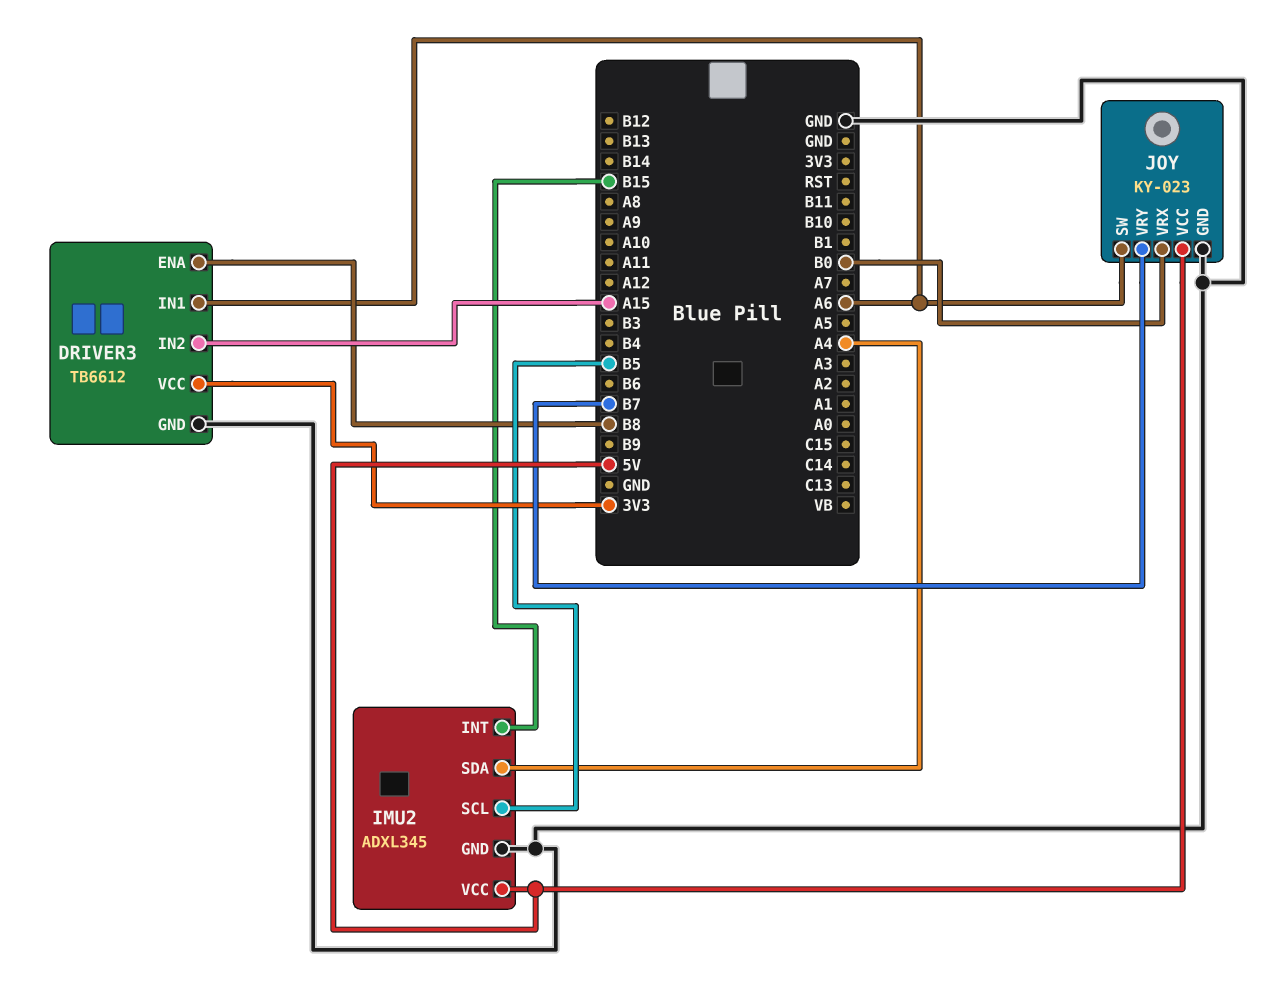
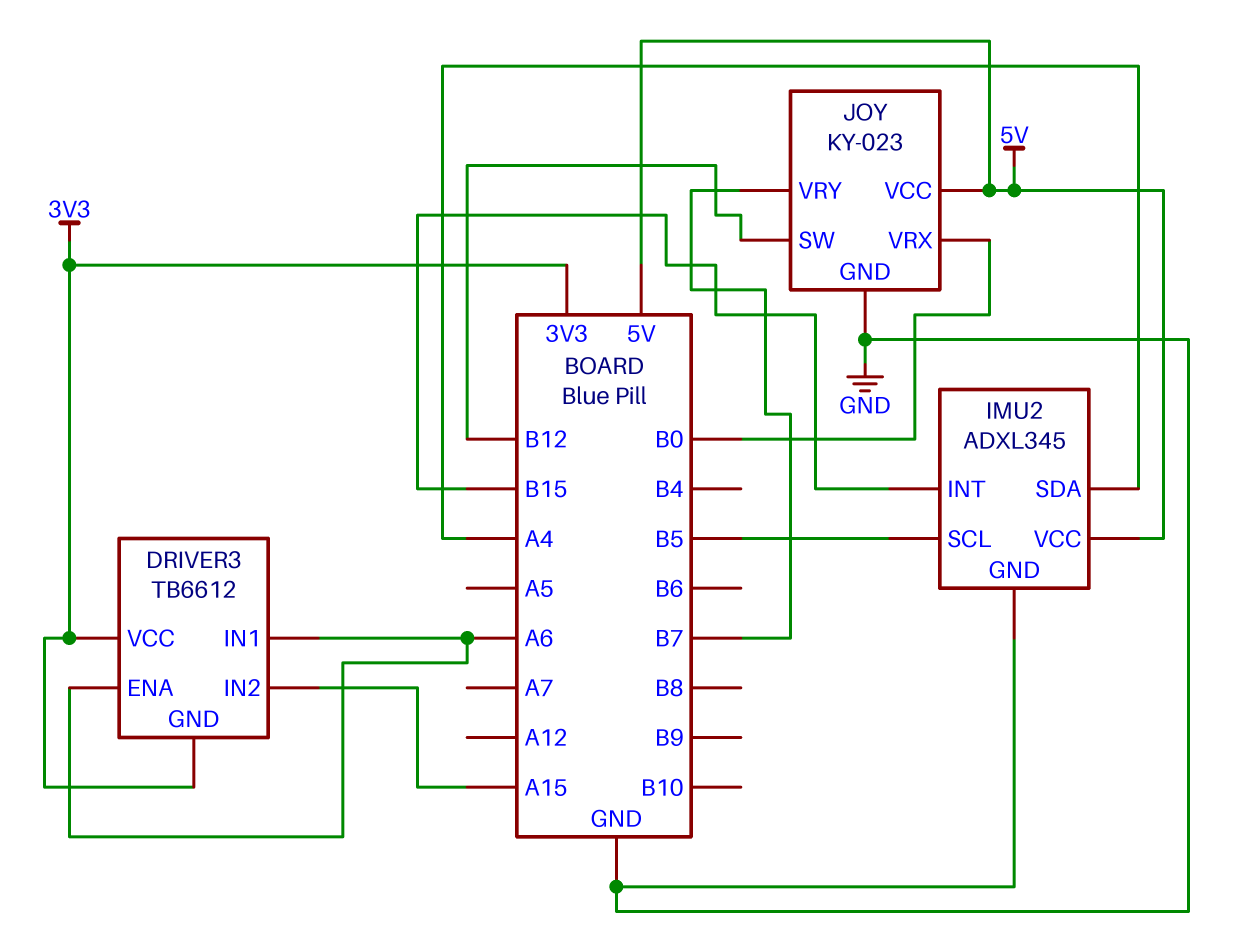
DRIVER3 pin ENA: B8 -> A6
DRIVER3 pin GND: GND -> 3V3
JOY pin SW: A6 -> B12

